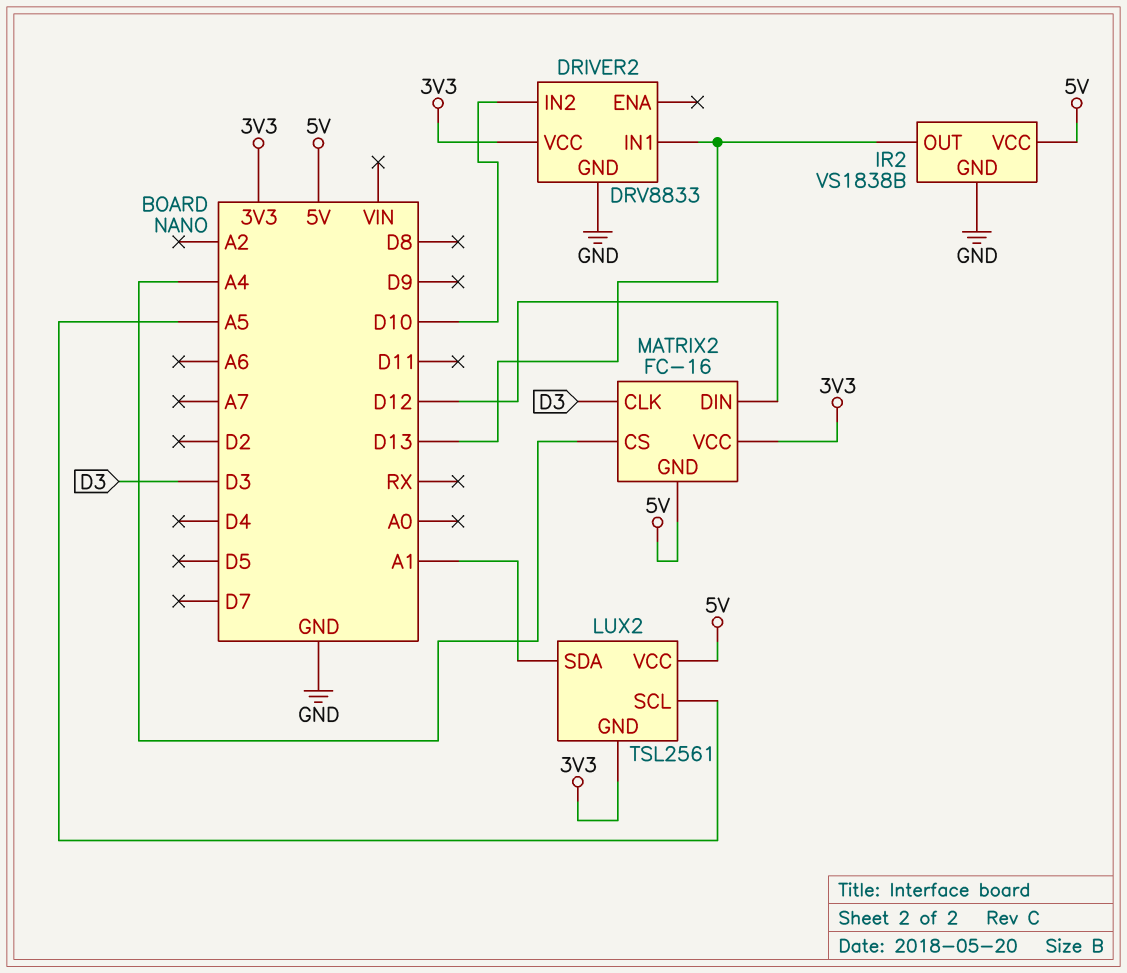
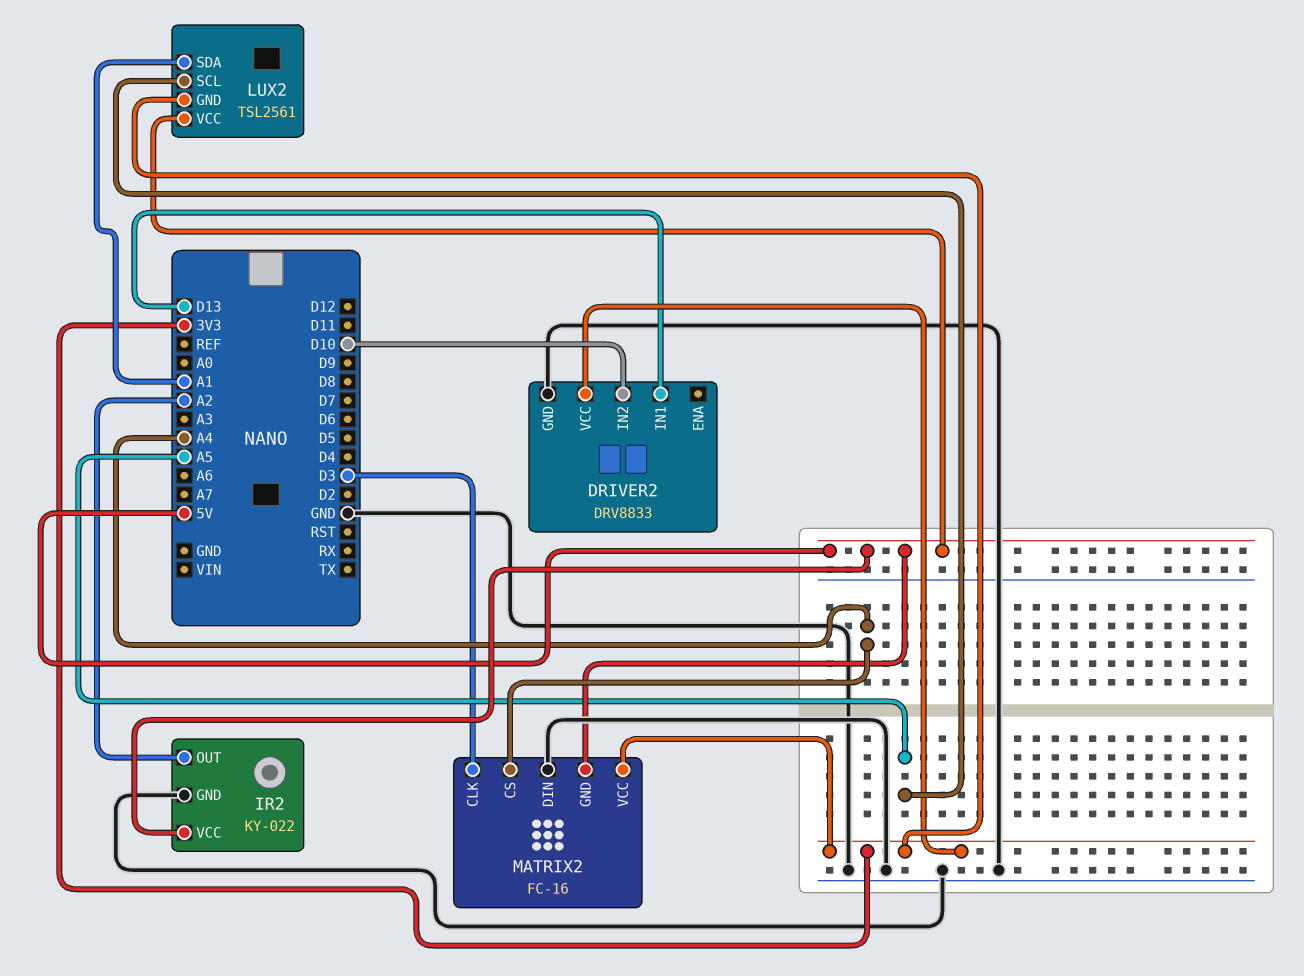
IR2: VS1838B -> KY-022
IR2 pin OUT: D13 -> A2
MATRIX2 pin DIN: D12 -> GND

